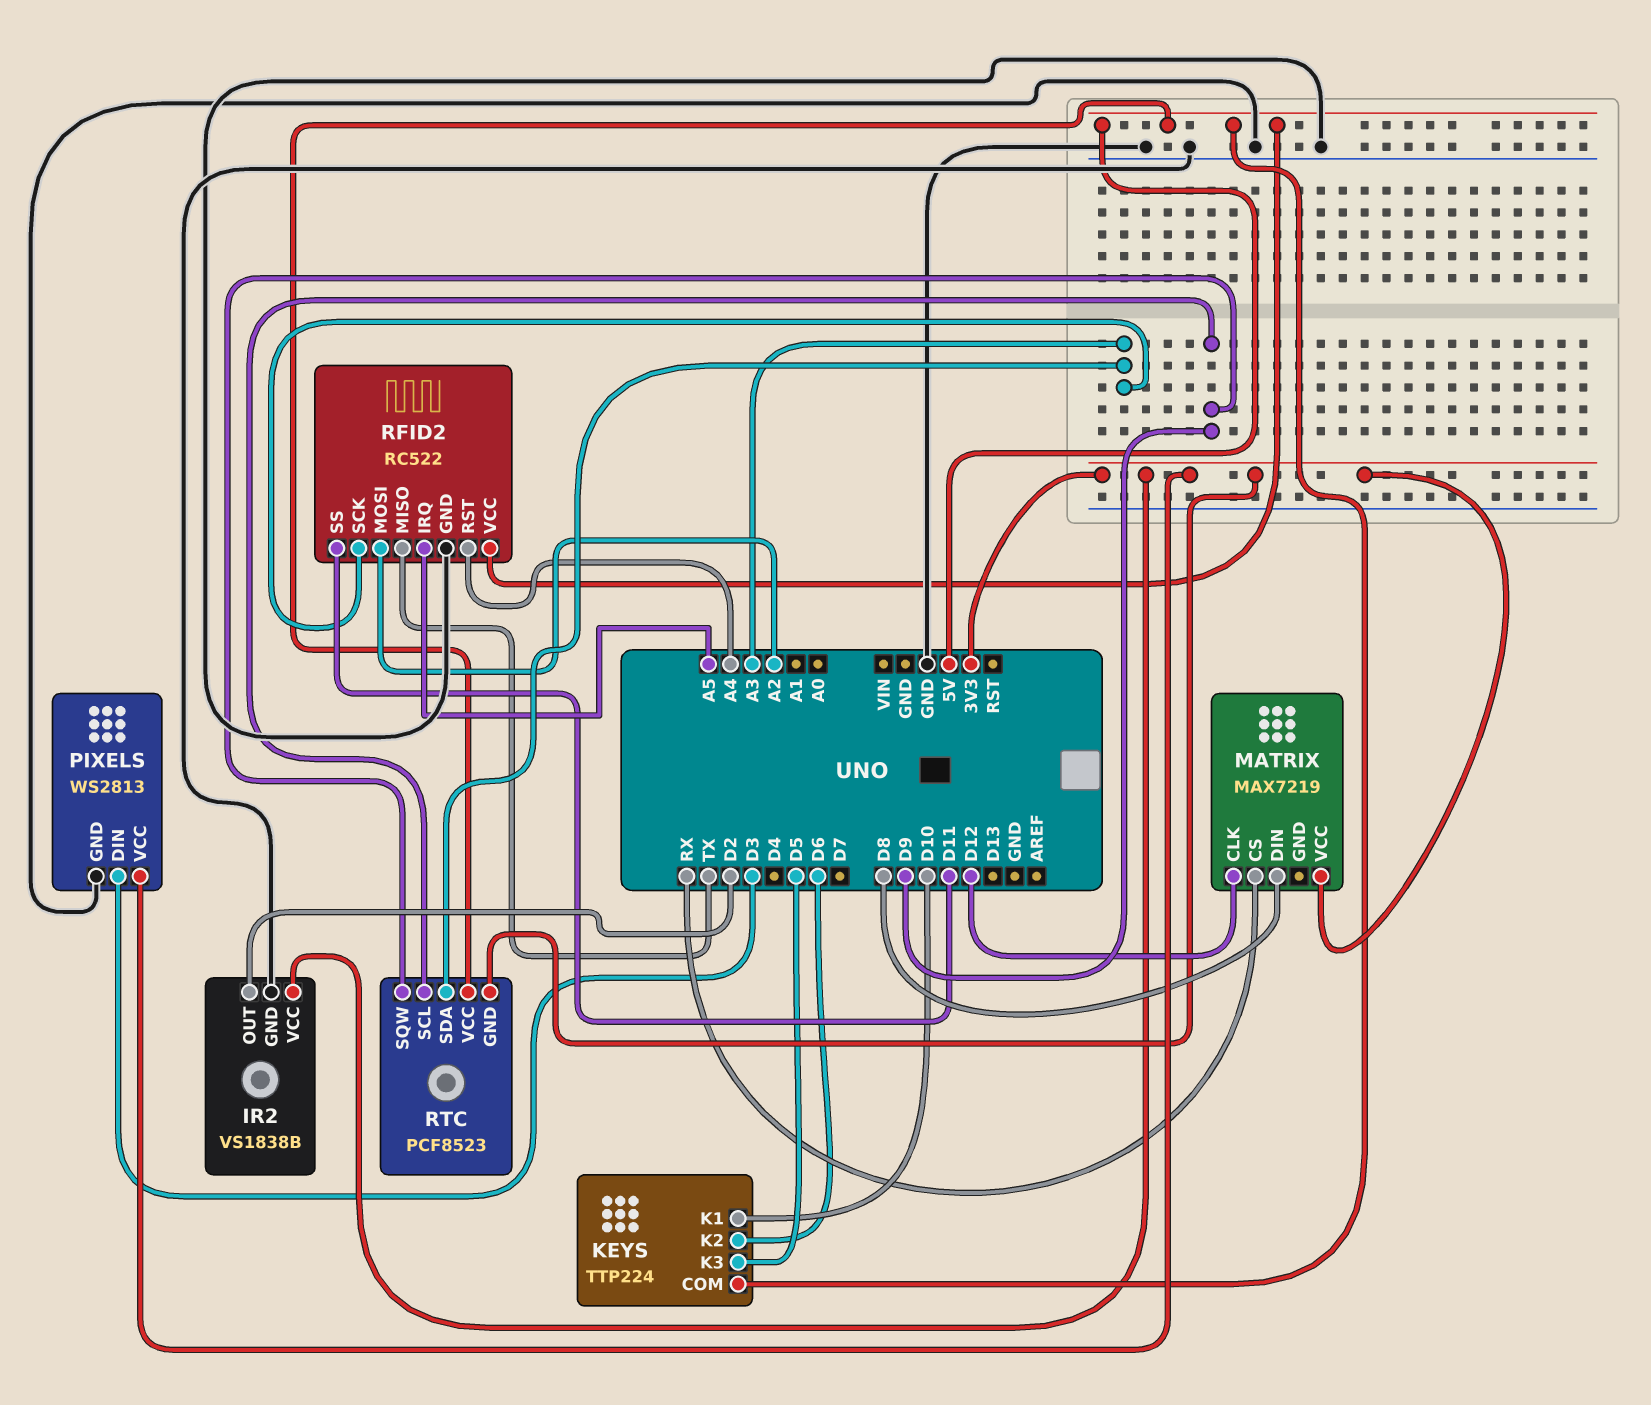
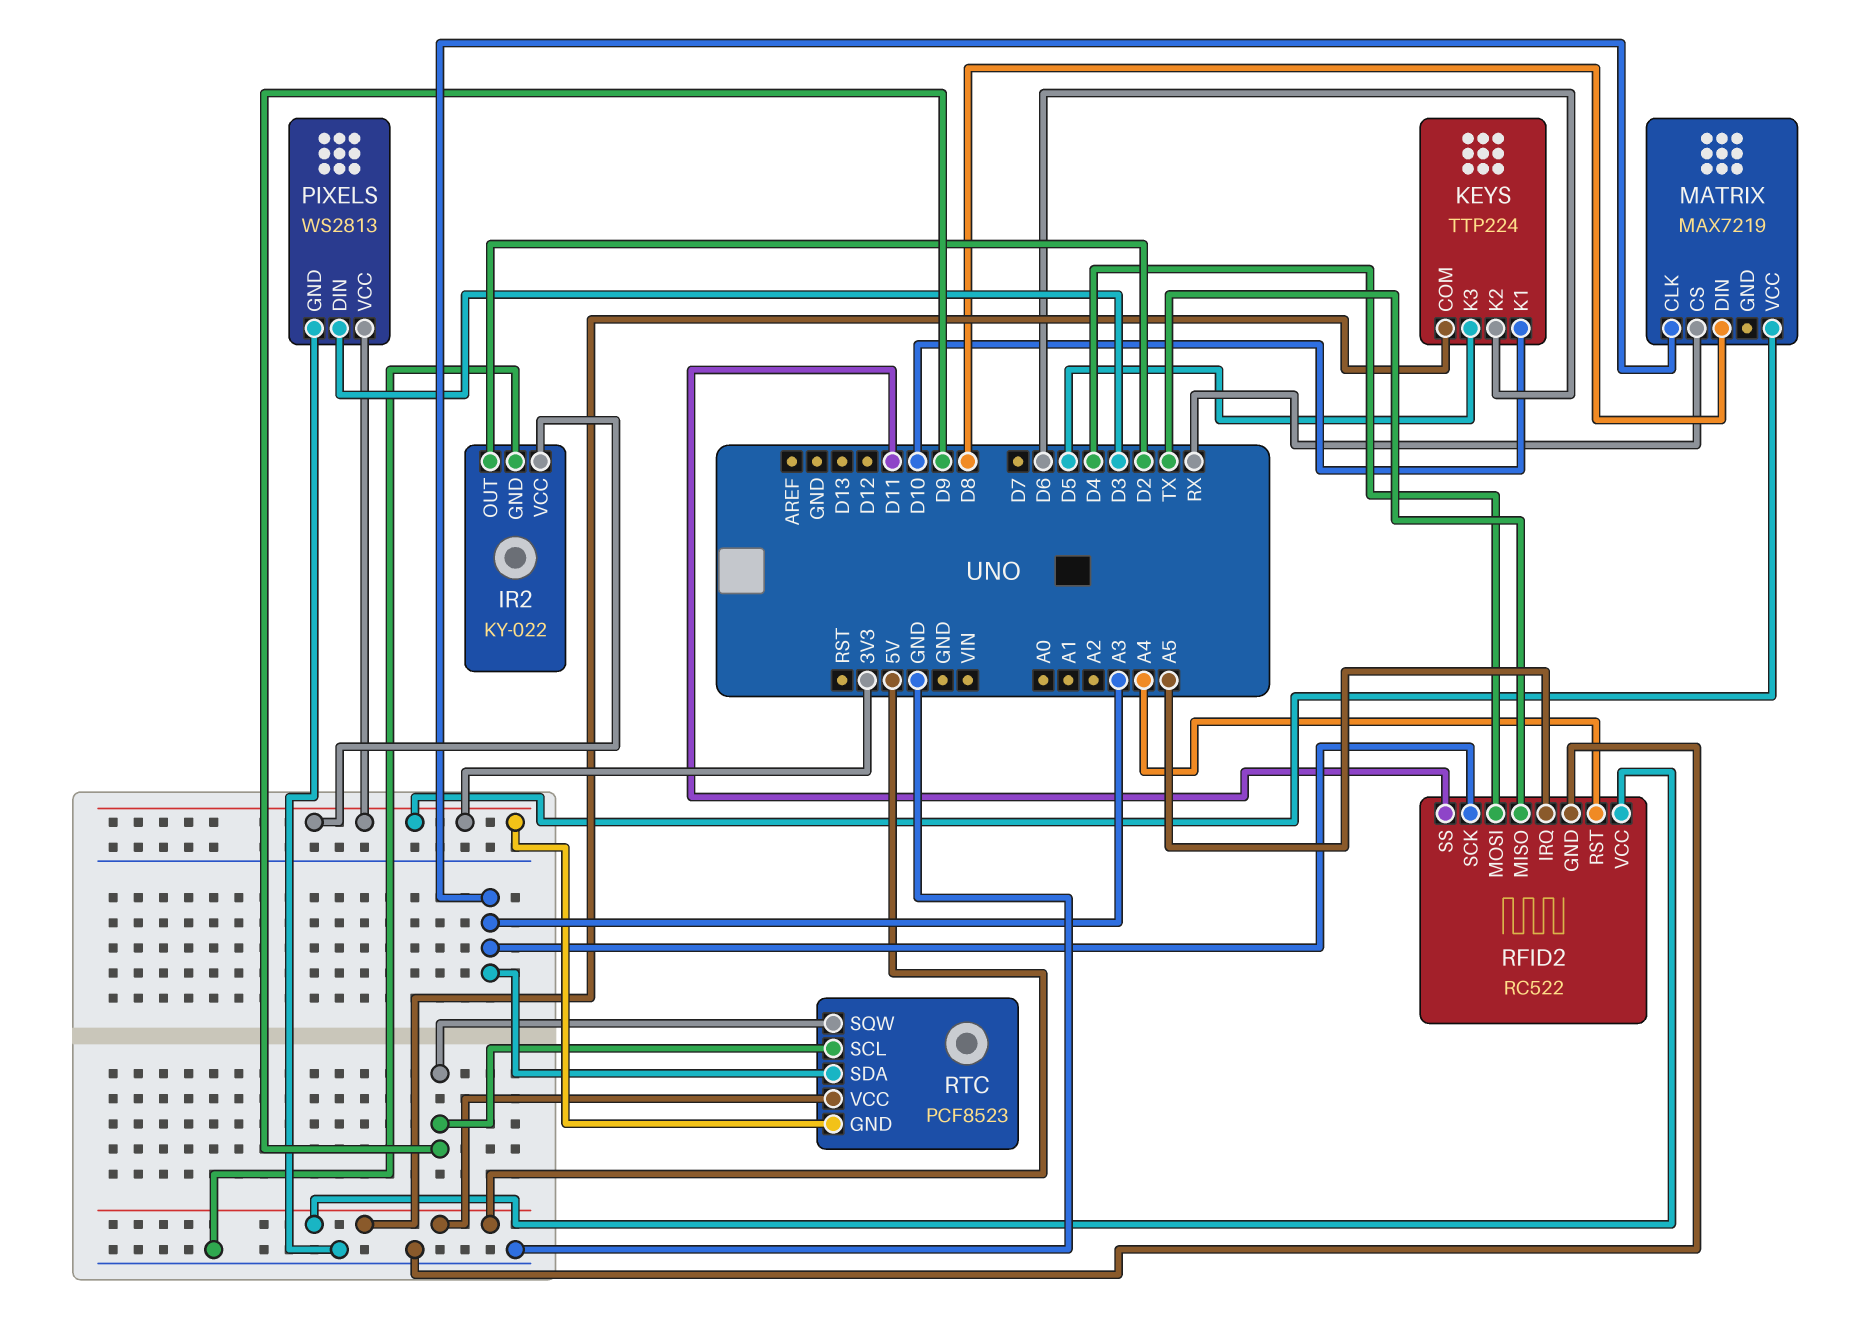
IR2: VS1838B -> KY-022
MATRIX pin CLK: D12 -> A3
RFID2 pin MOSI: A2 -> D4

